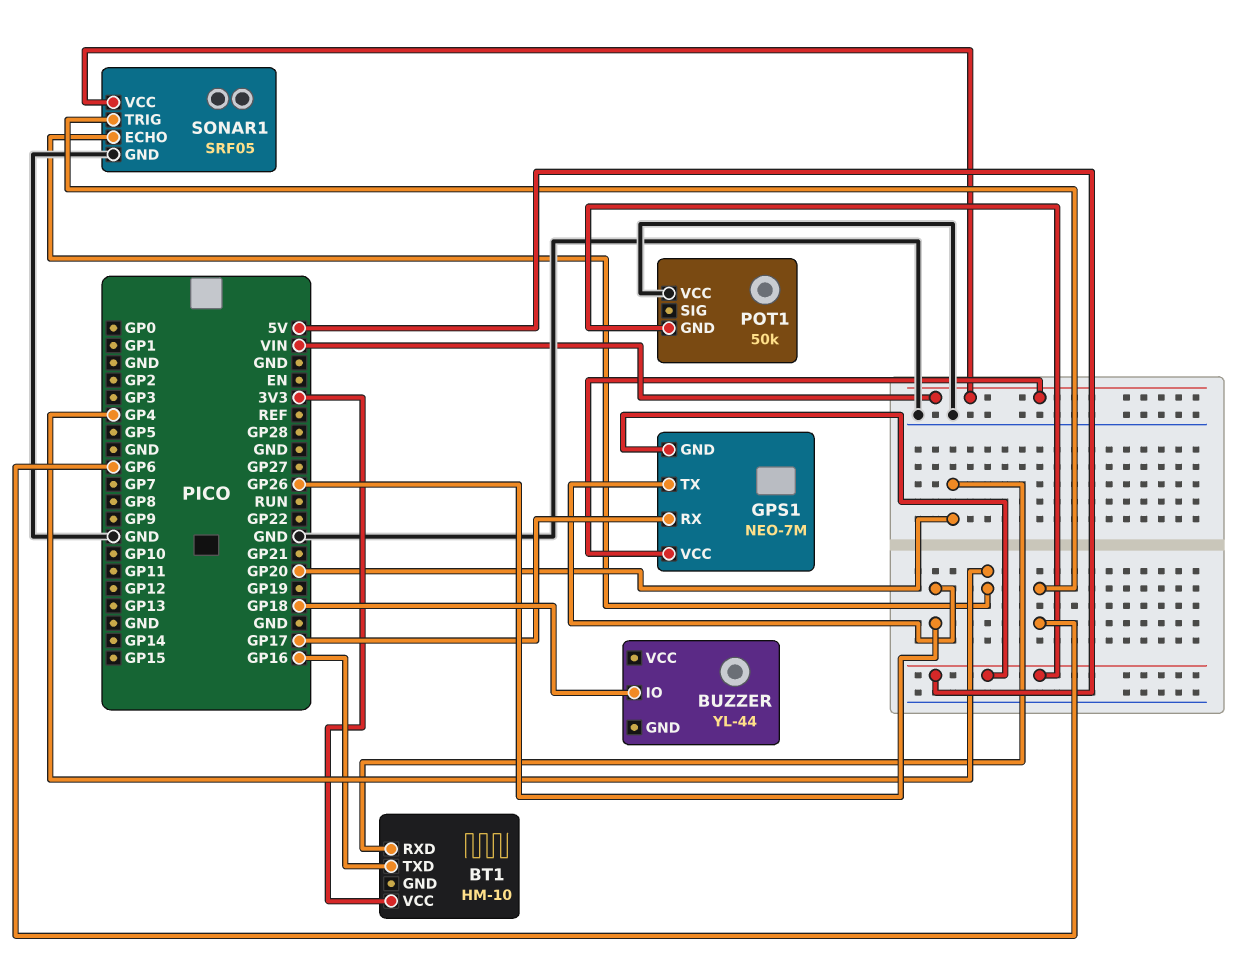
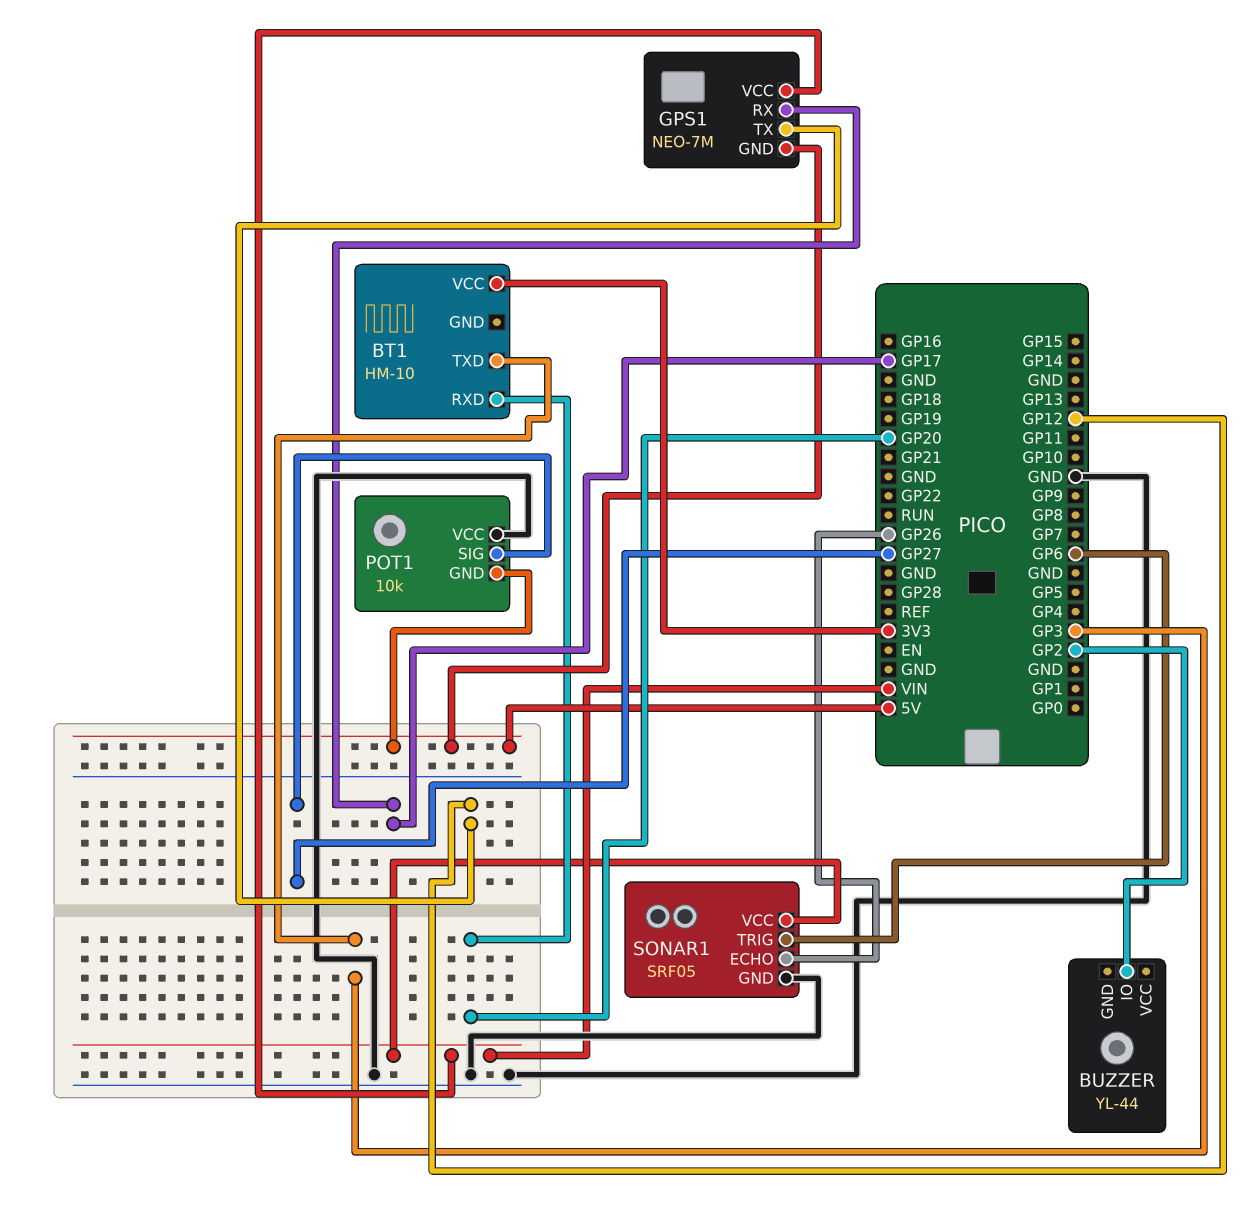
BT1 pin TXD: GP16 -> GP3
BUZZER pin IO: GP18 -> GP2
GPS1 pin TX: GP26 -> GP12
POT1: 50k -> 10k
POT1 pin SIG: none -> GP27
SONAR1 pin ECHO: GP4 -> GP26

